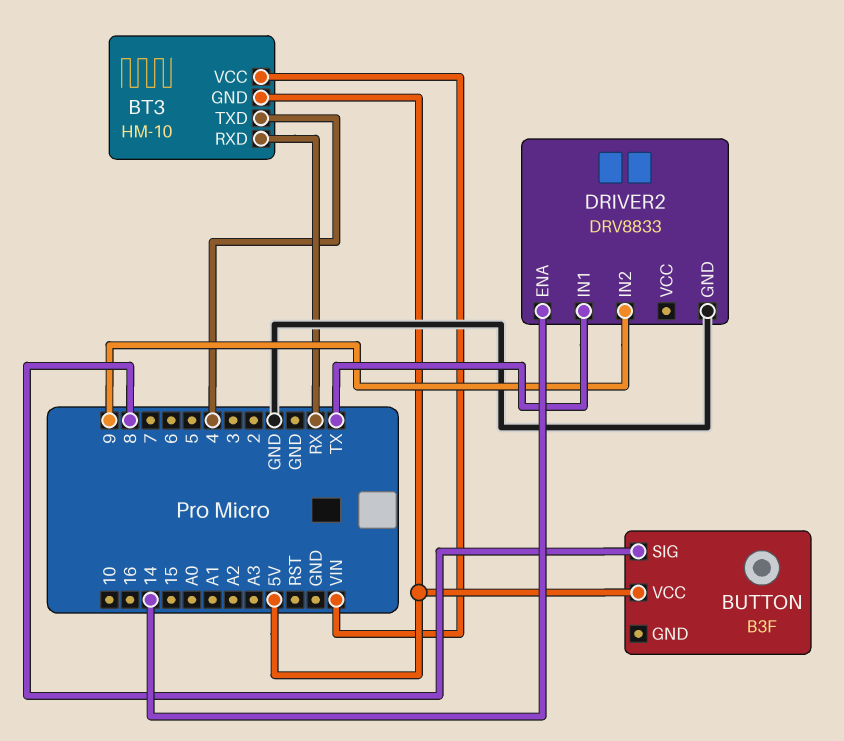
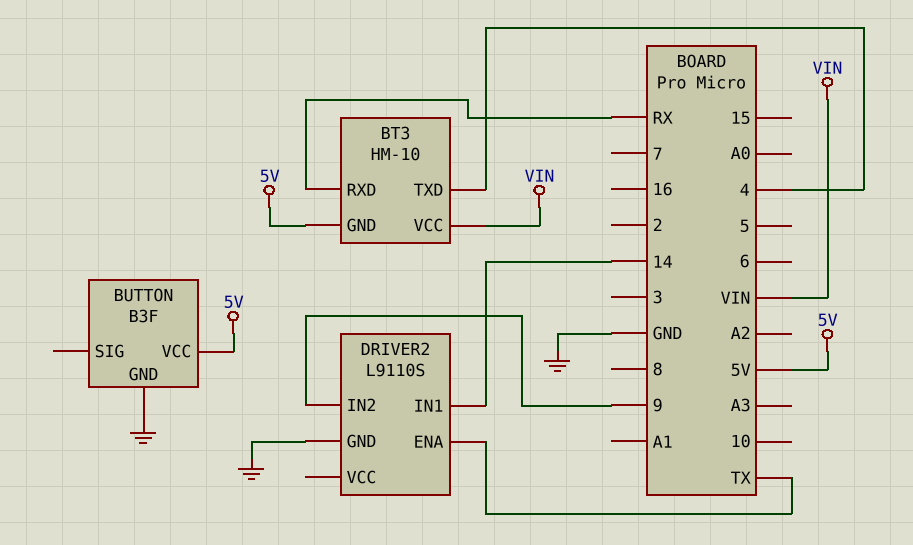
BUTTON pin GND: none -> GND
BUTTON pin SIG: 8 -> none
DRIVER2: DRV8833 -> L9110S
DRIVER2 pin ENA: 14 -> TX
DRIVER2 pin IN1: TX -> 14

